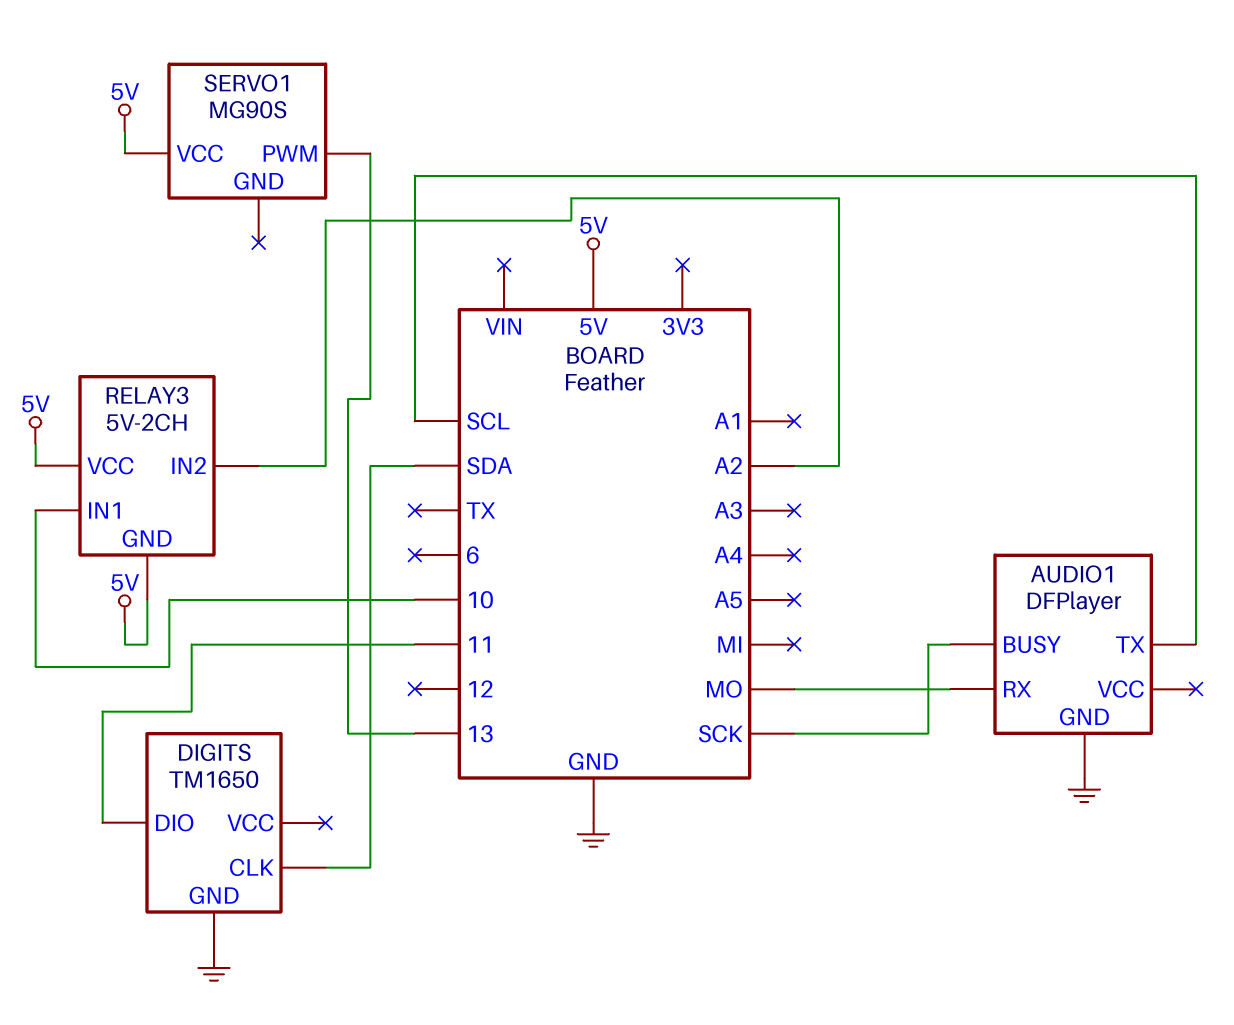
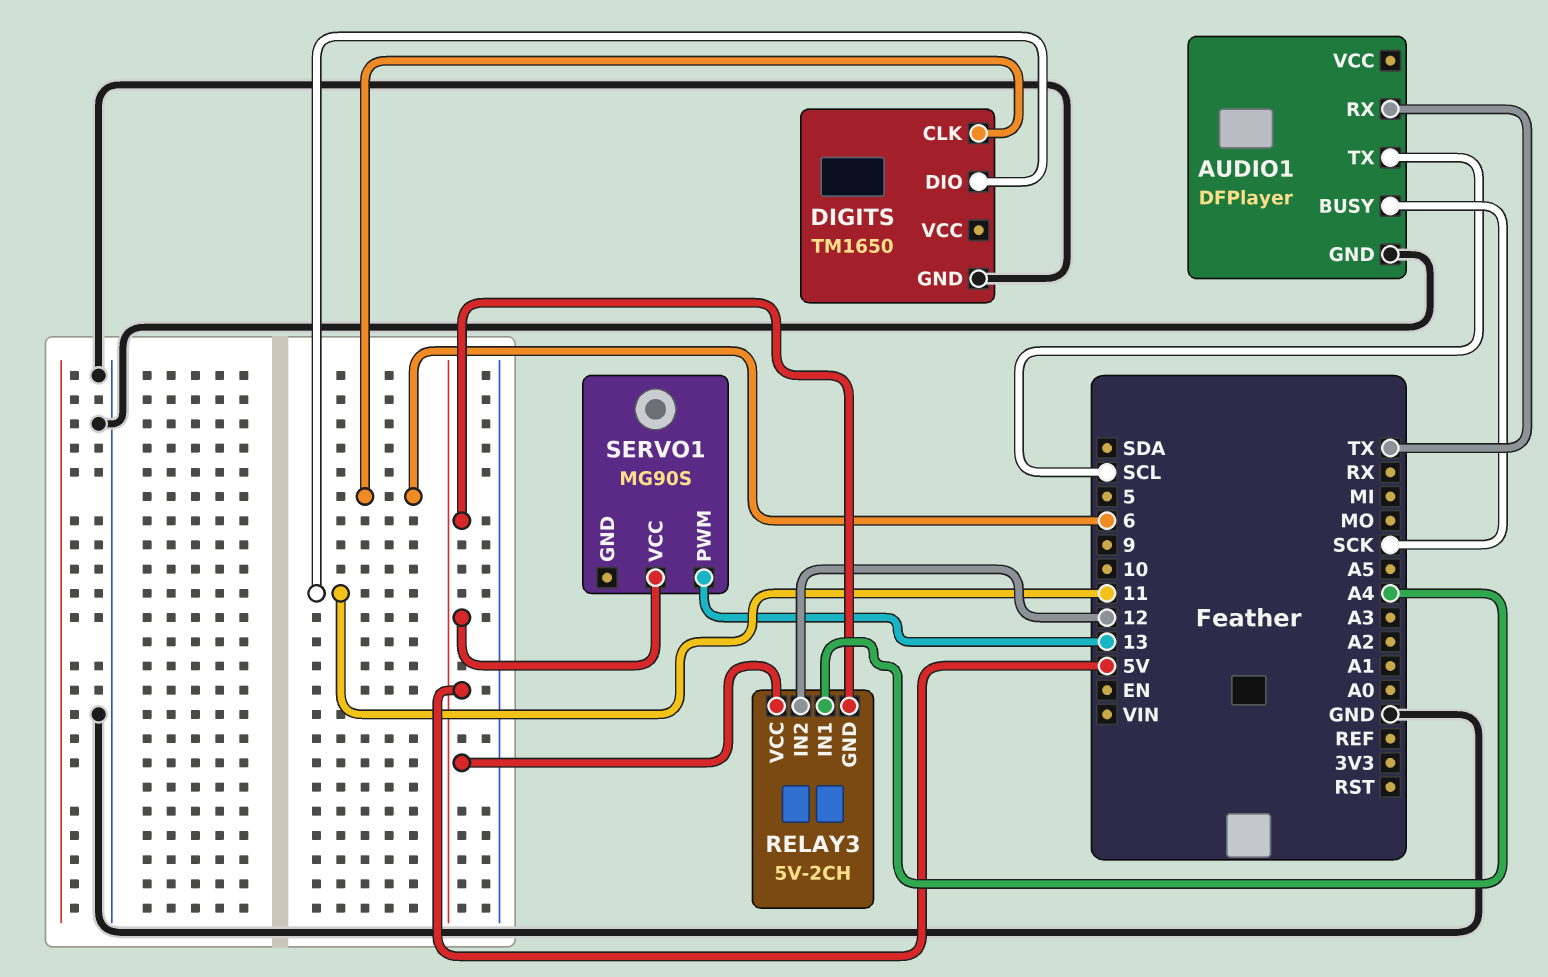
AUDIO1 pin RX: MO -> TX
DIGITS pin CLK: SDA -> 6
RELAY3 pin IN1: 10 -> A4
RELAY3 pin IN2: A2 -> 12

